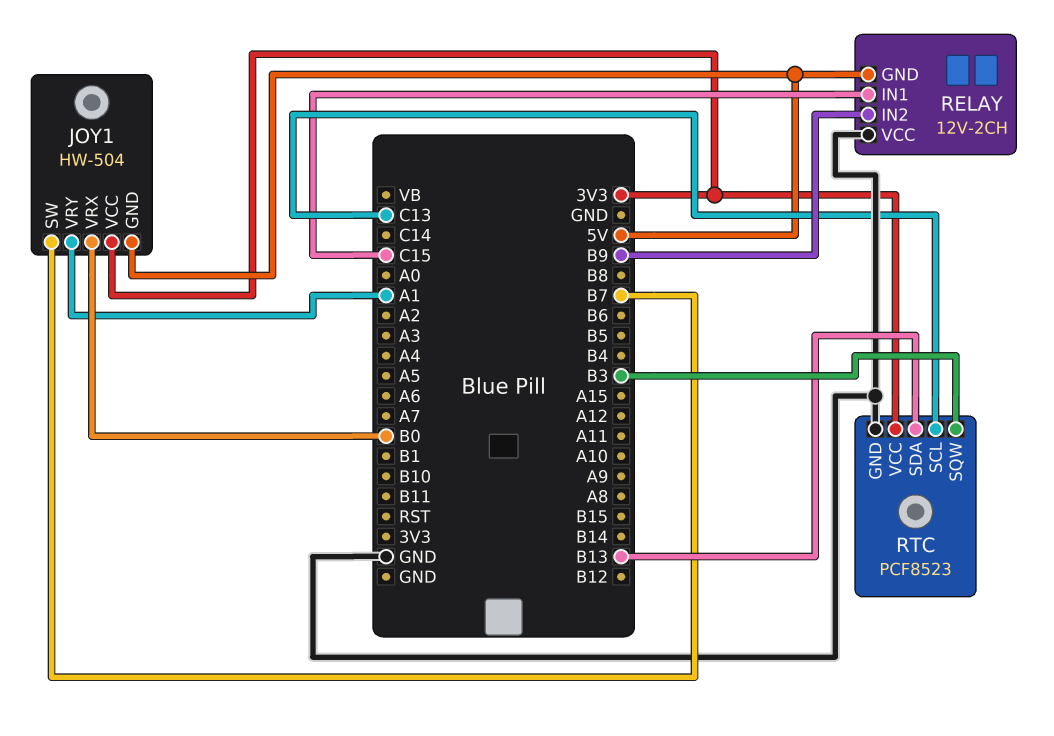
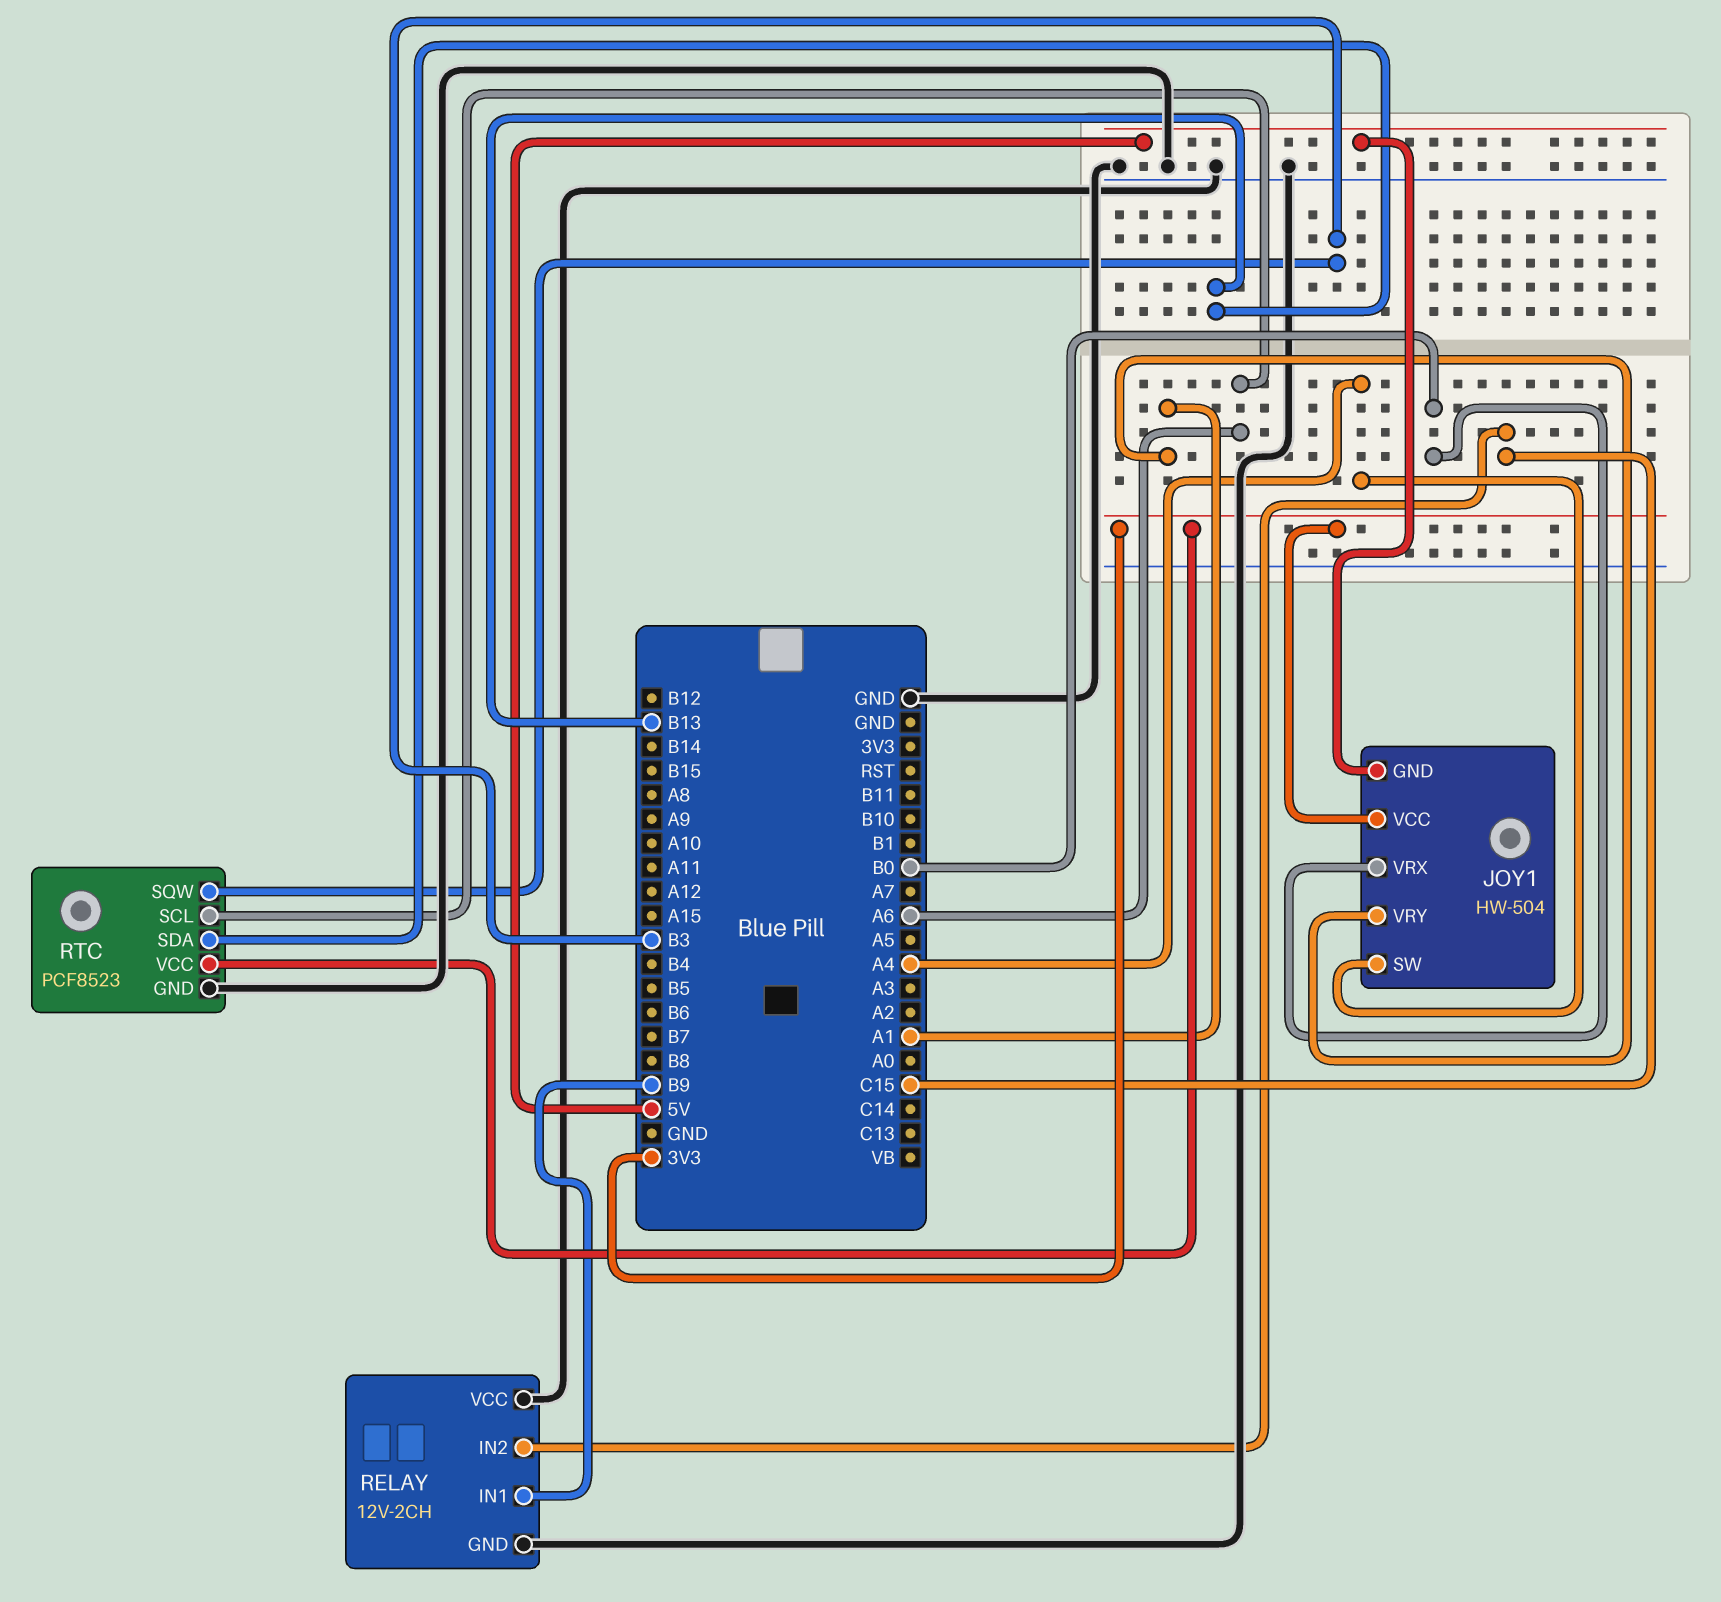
JOY1 pin SW: B7 -> A4
RELAY pin GND: 5V -> GND
RELAY pin IN1: C15 -> B9
RELAY pin IN2: B9 -> C15
RTC pin SCL: C13 -> A6

